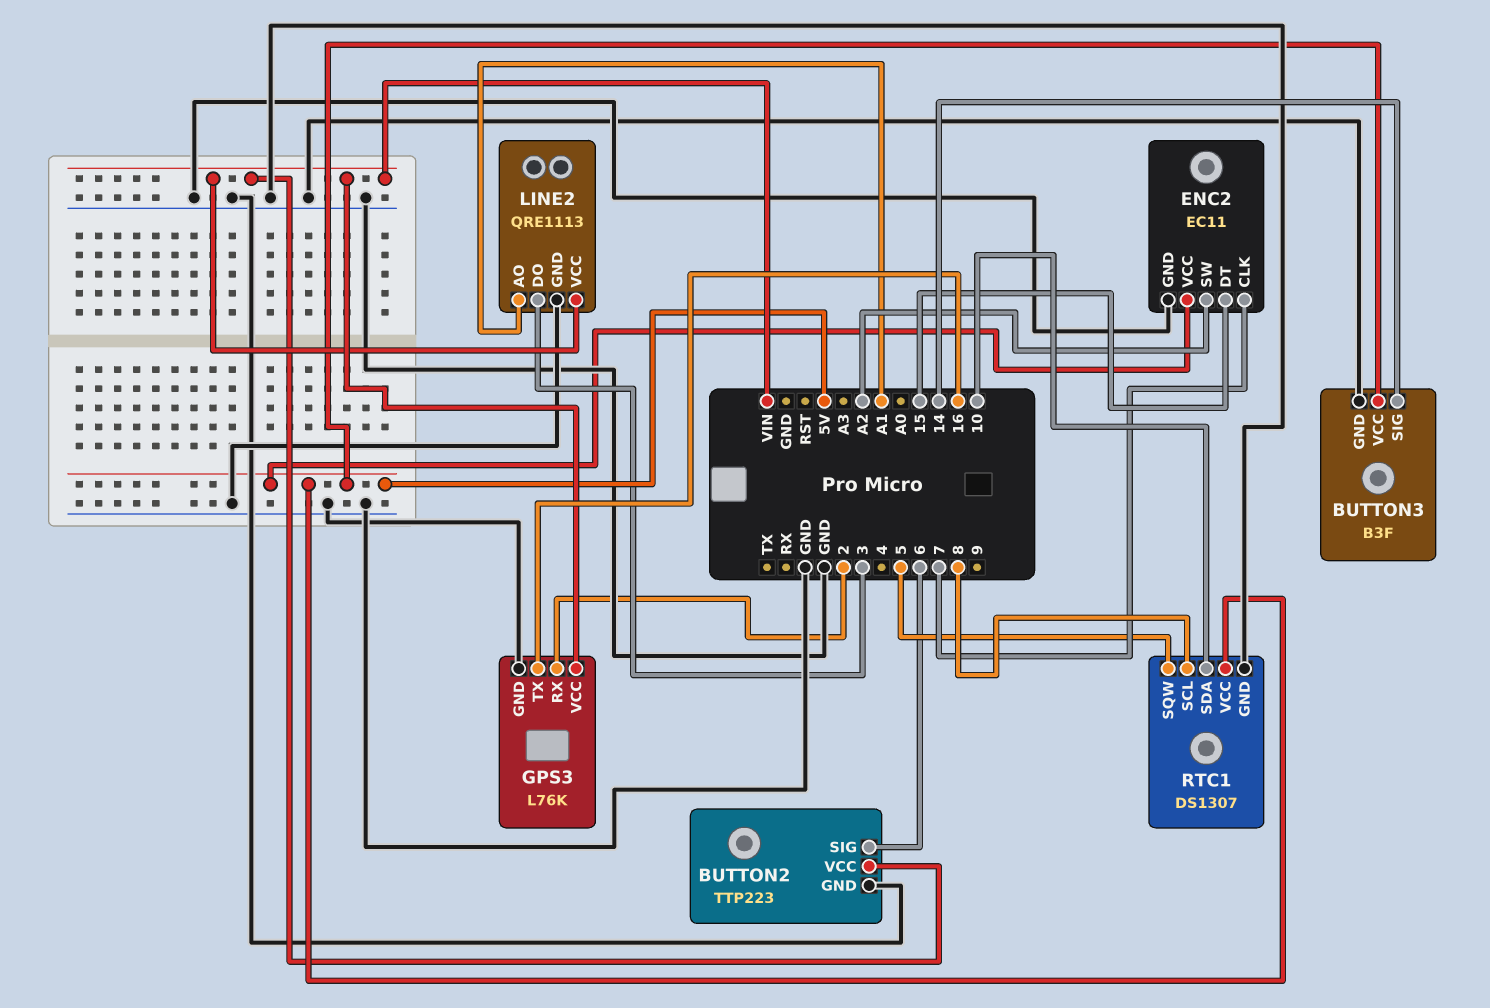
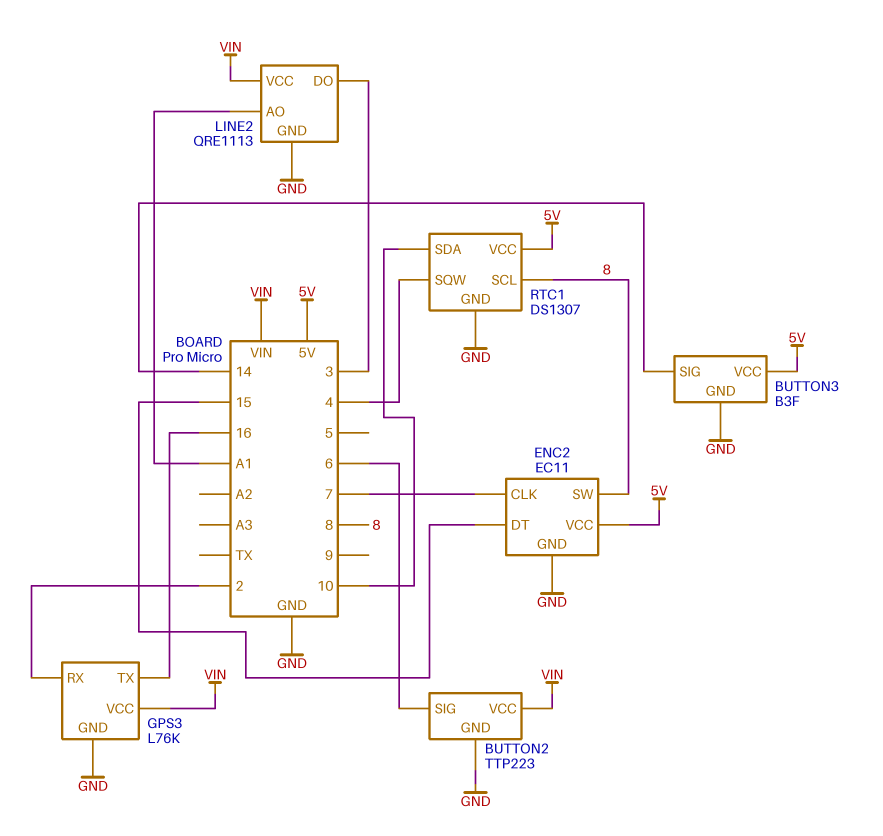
ENC2 pin SW: A2 -> 8
RTC1 pin SQW: 5 -> 4

